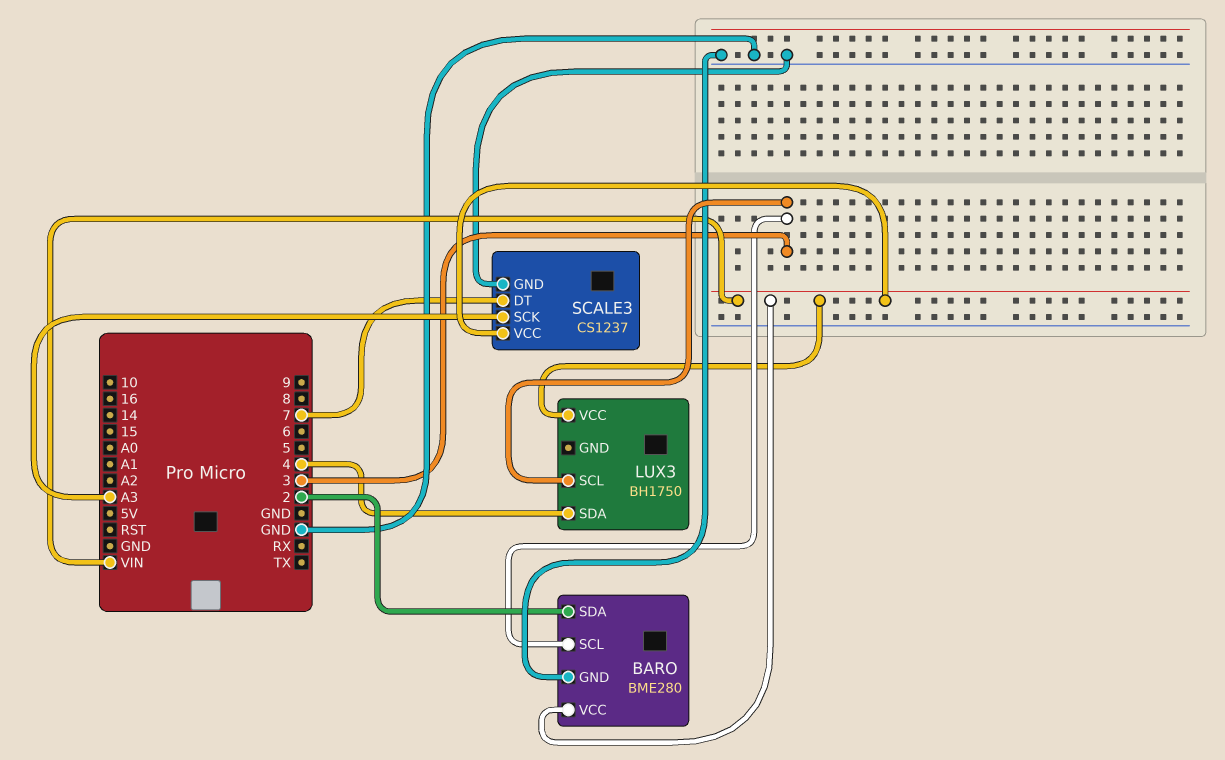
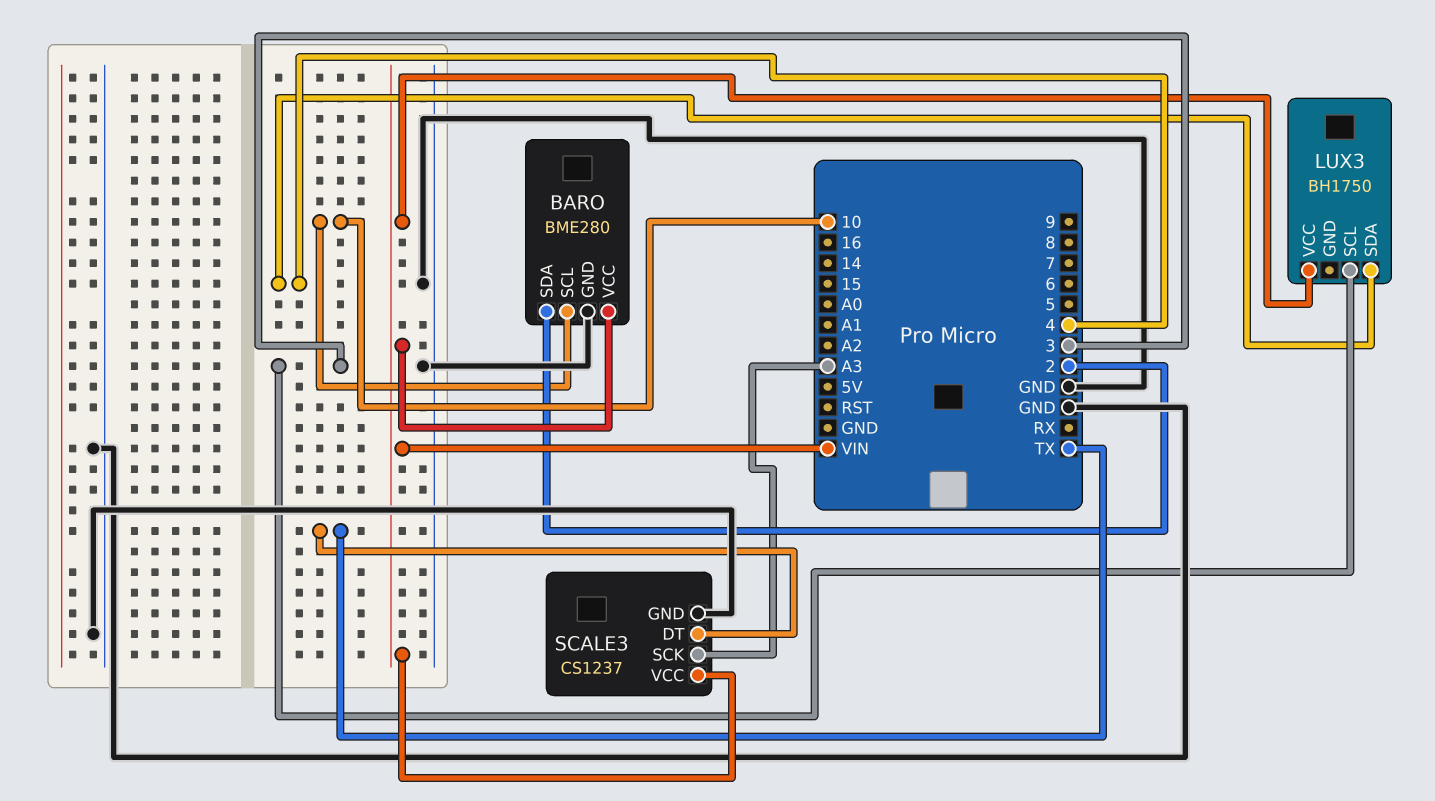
BARO pin SCL: 3 -> 10
SCALE3 pin DT: 7 -> TX

